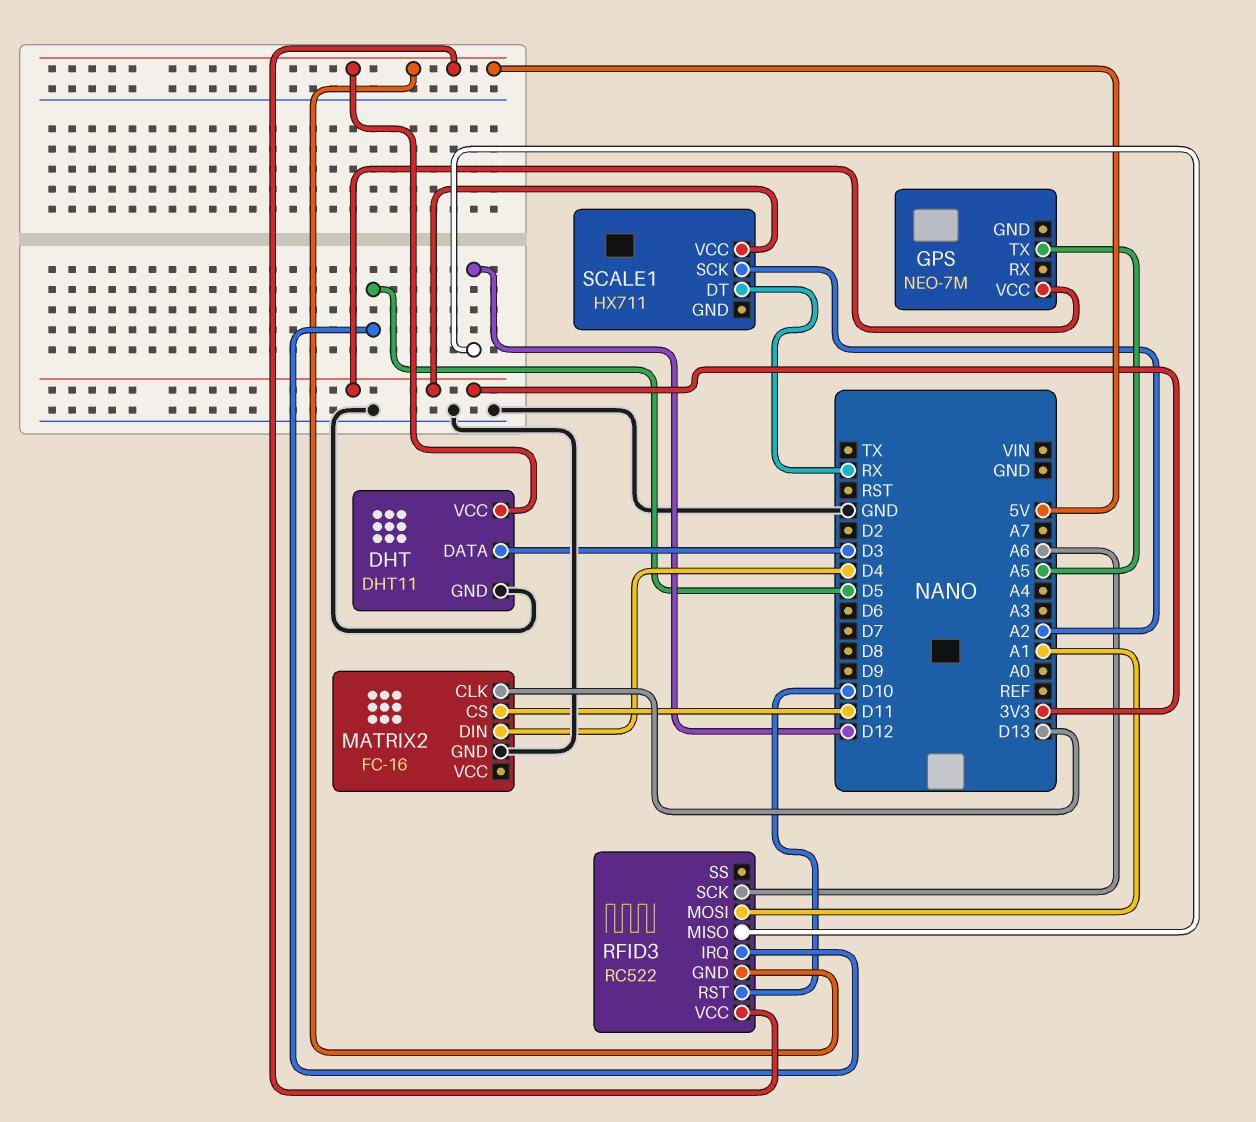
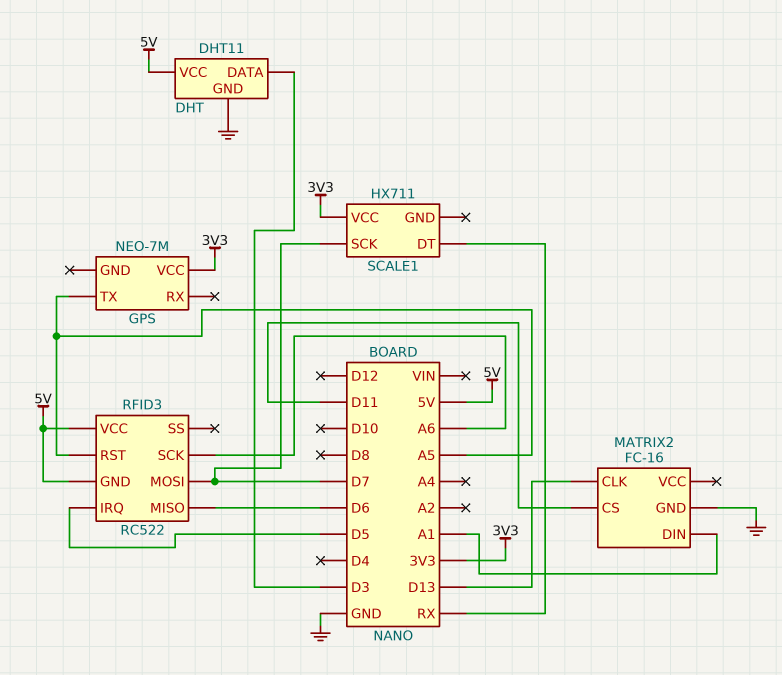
MATRIX2 pin DIN: D4 -> A1
RFID3 pin MISO: D12 -> D6
RFID3 pin MOSI: A1 -> D7
RFID3 pin RST: D10 -> A5
SCALE1 pin SCK: A2 -> D7

